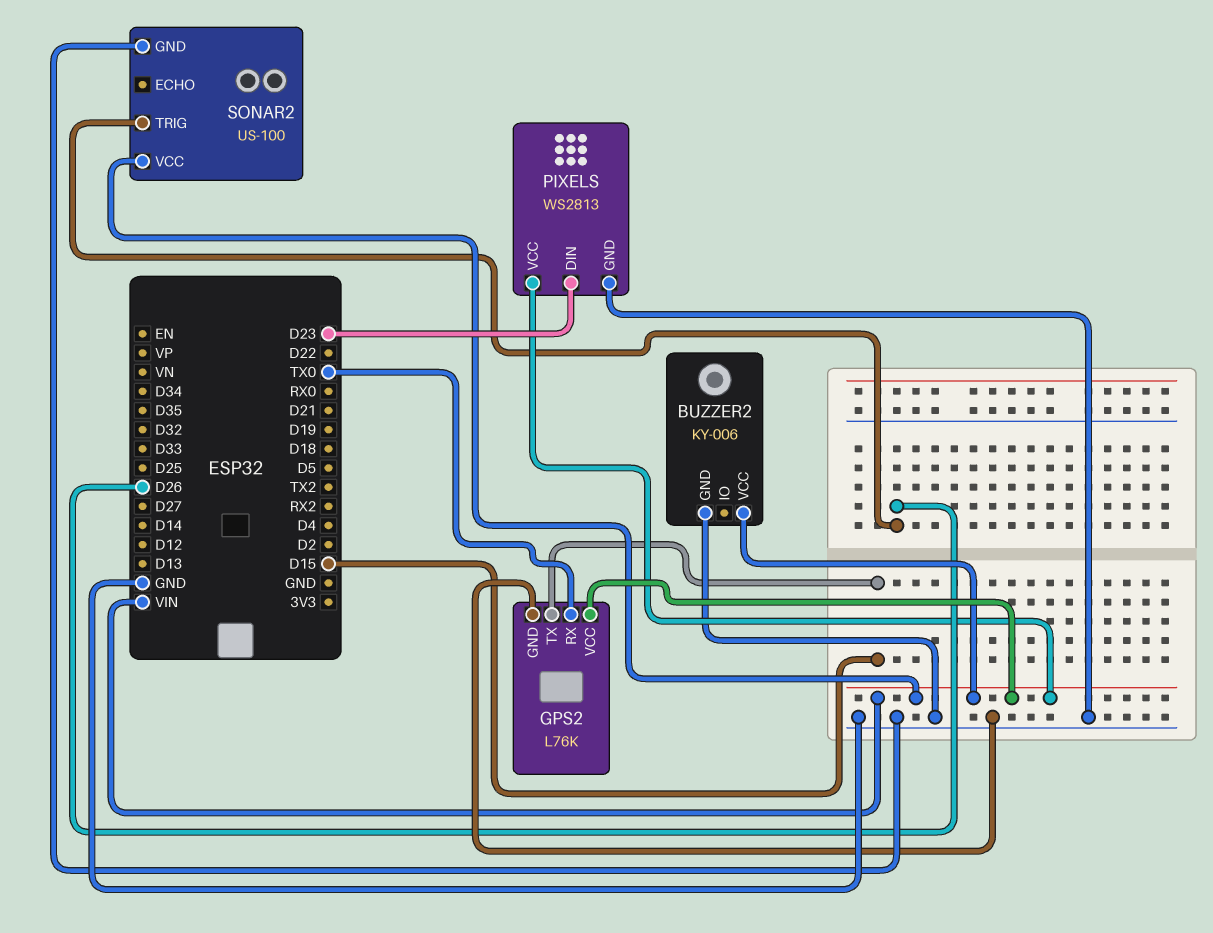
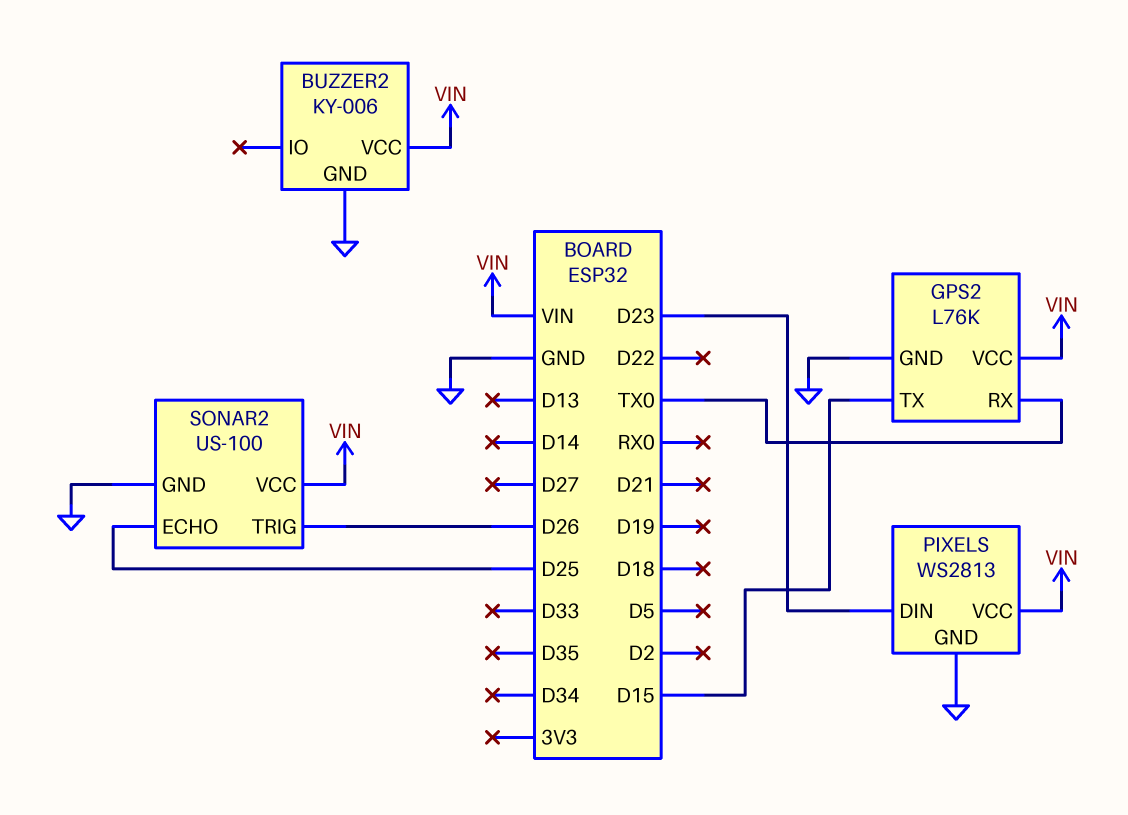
SONAR2 pin ECHO: none -> D25

